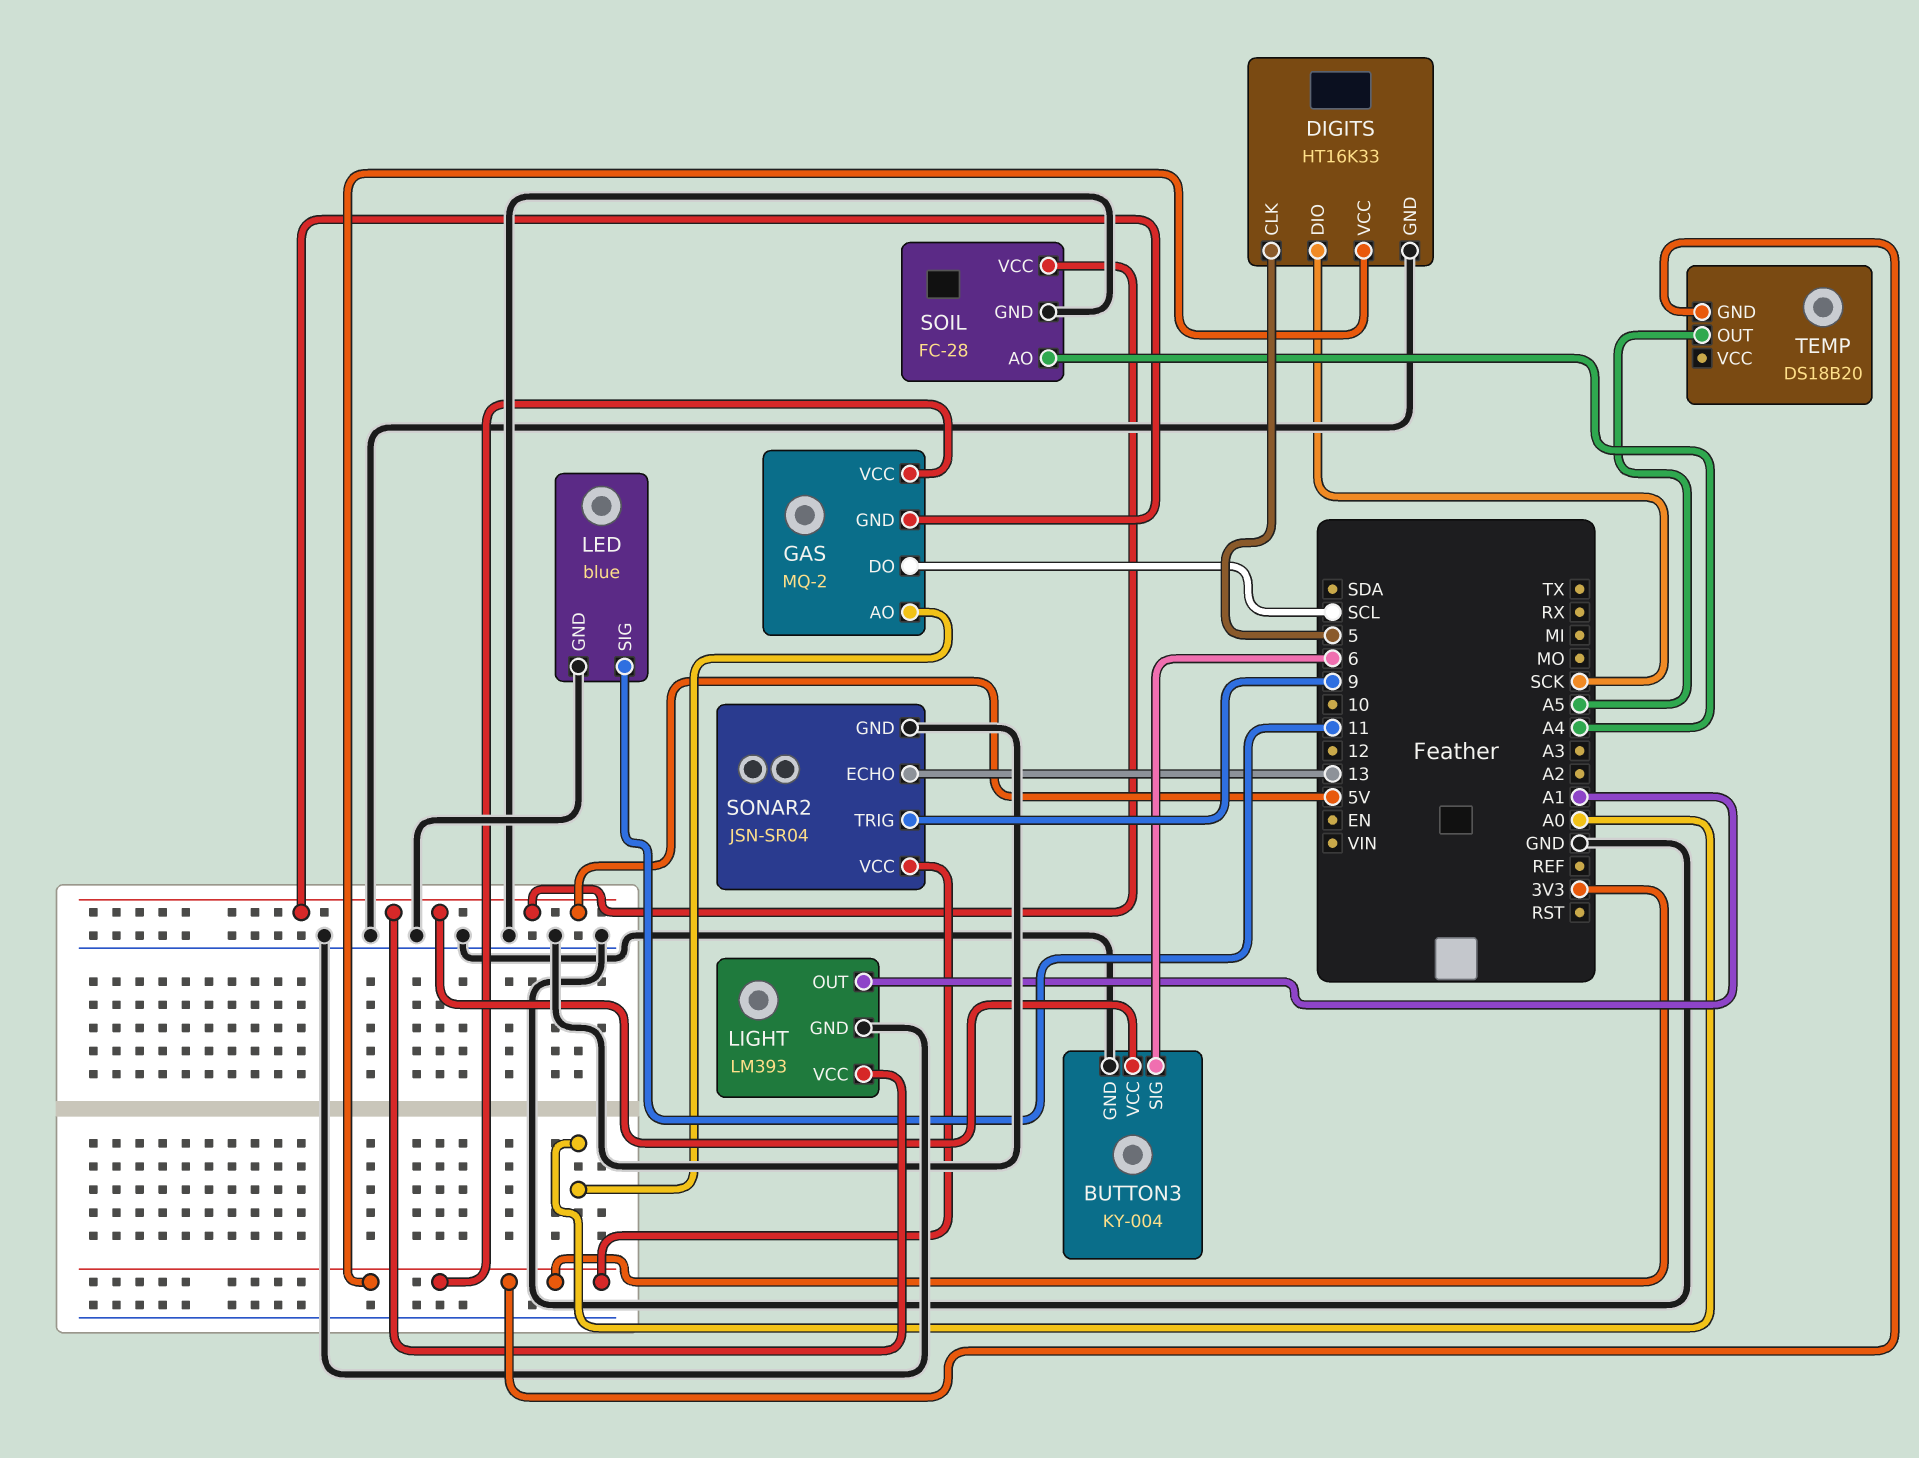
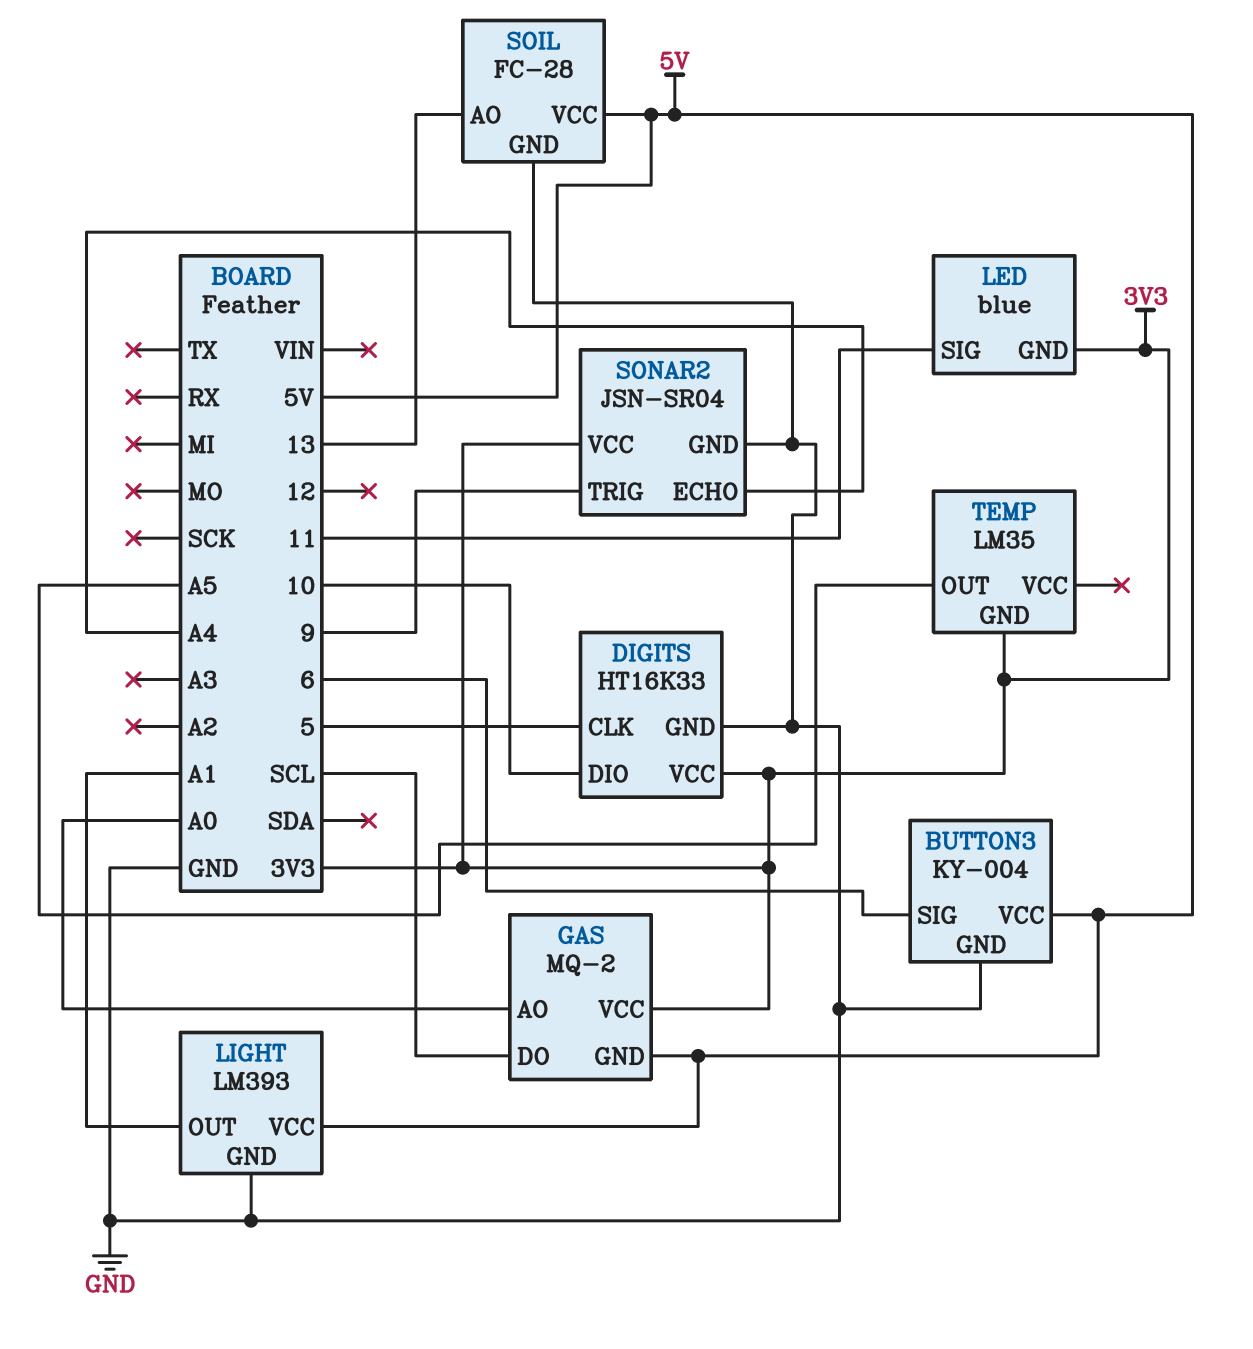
DIGITS pin DIO: SCK -> 10
LED pin GND: GND -> 3V3
SOIL pin AO: A4 -> 13
SONAR2 pin ECHO: 13 -> A4
TEMP: DS18B20 -> LM35

